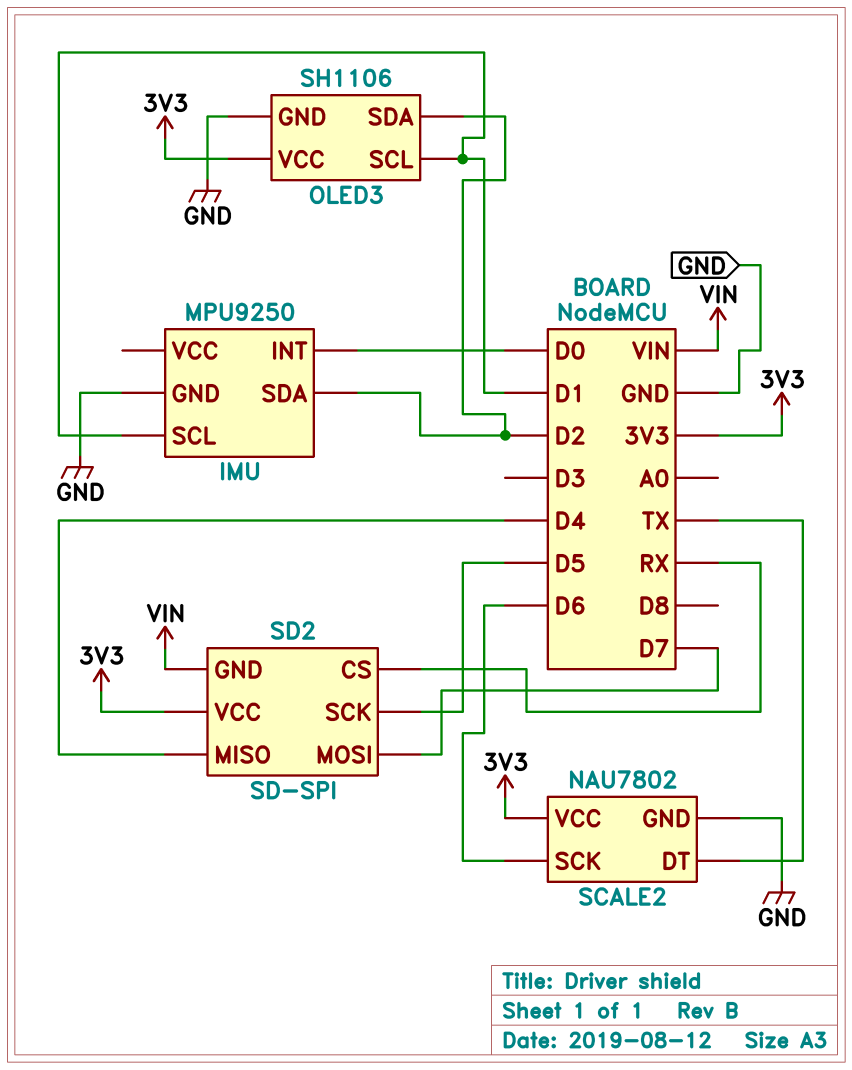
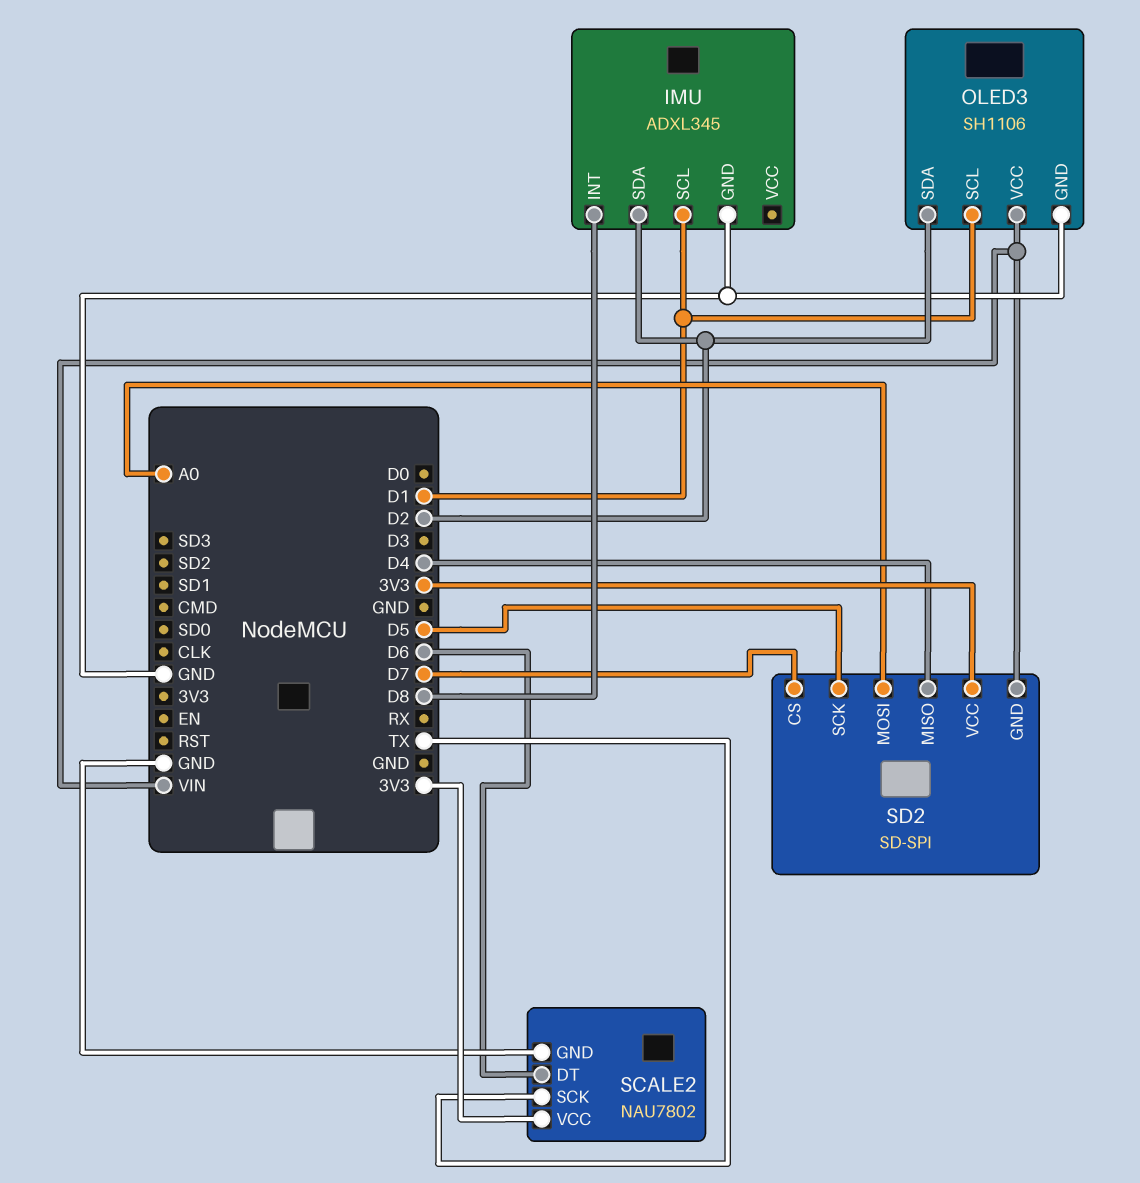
IMU: MPU9250 -> ADXL345
IMU pin INT: D0 -> D8
OLED3 pin VCC: 3V3 -> VIN
SCALE2 pin DT: TX -> D6
SCALE2 pin SCK: D6 -> TX
SD2 pin CS: RX -> D7
SD2 pin MOSI: D7 -> A0

